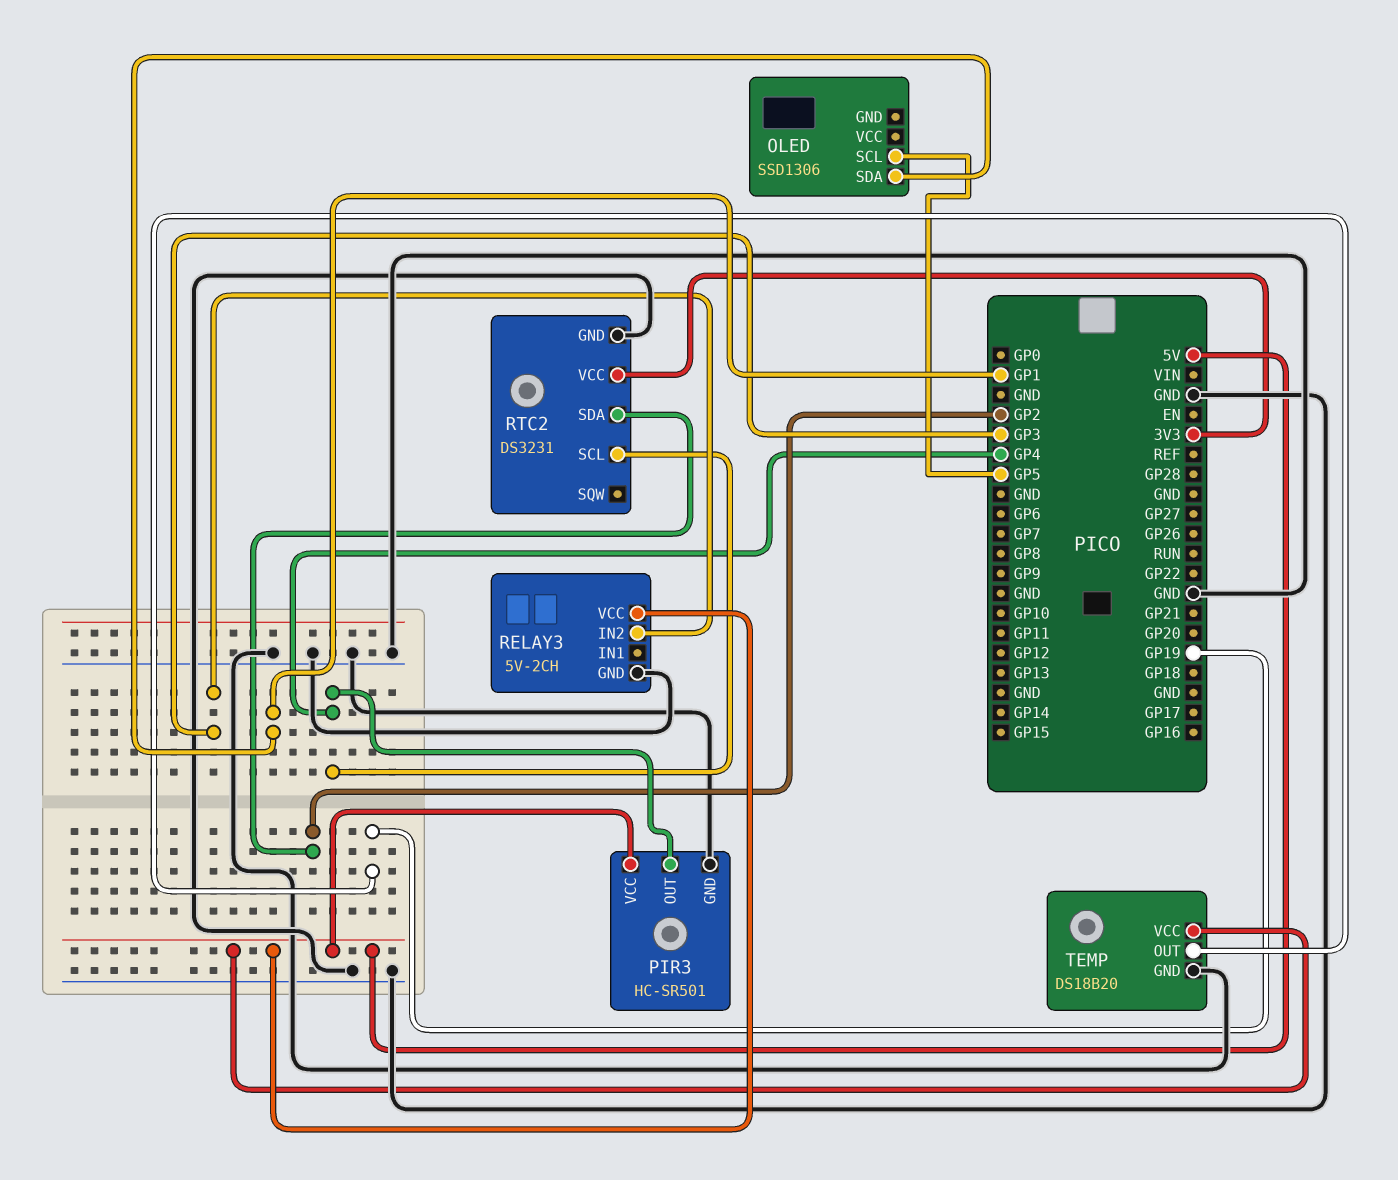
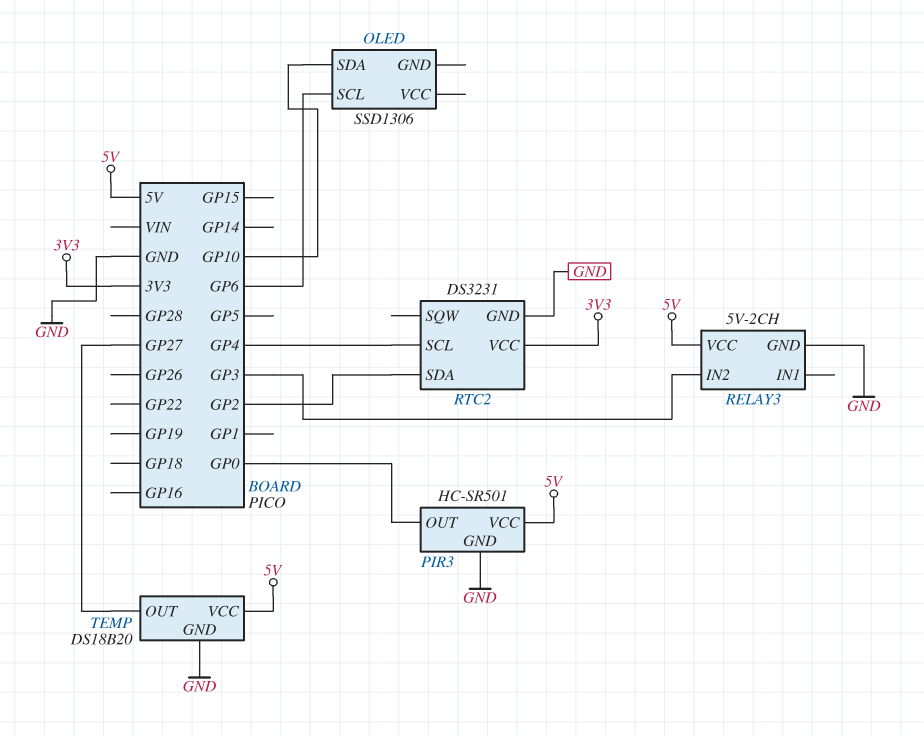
OLED pin SCL: GP5 -> GP6
OLED pin SDA: GP1 -> GP10
PIR3 pin OUT: GP4 -> GP0
TEMP pin OUT: GP19 -> GP27

